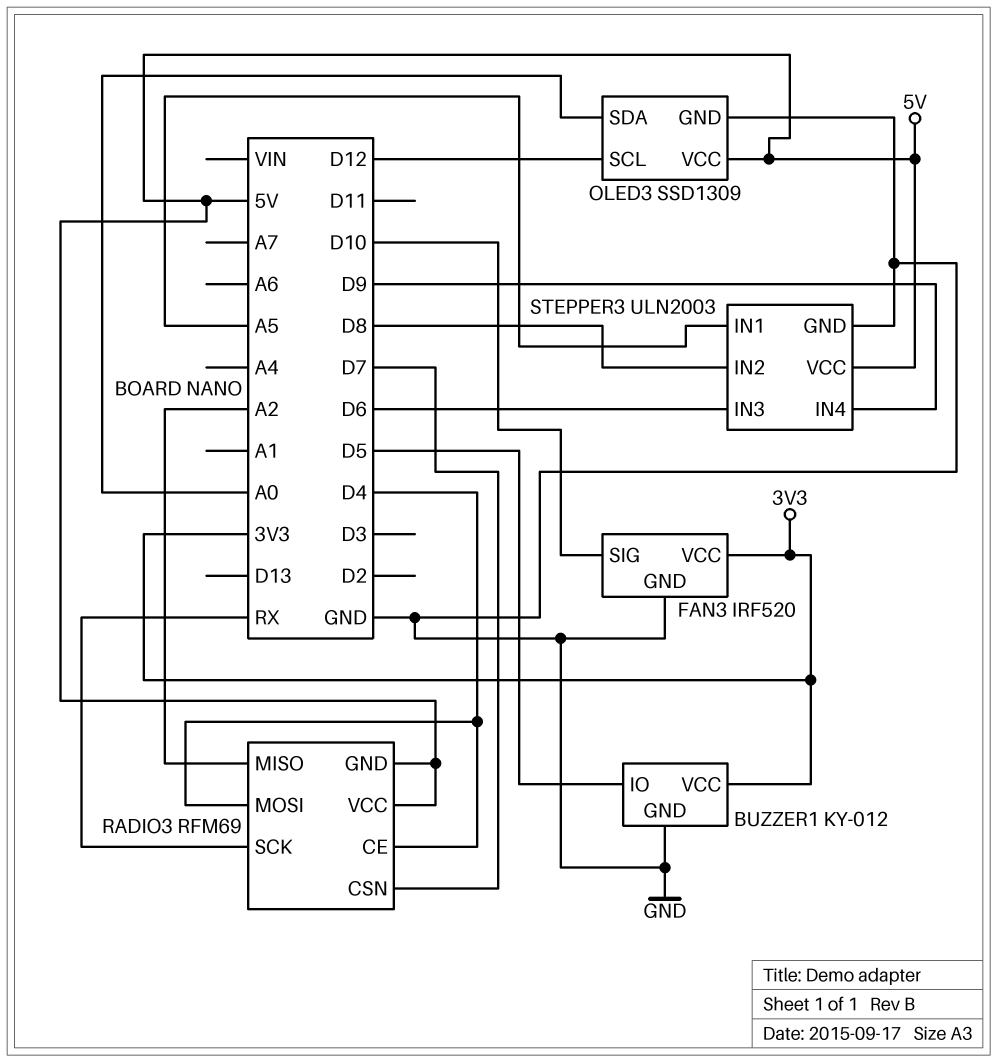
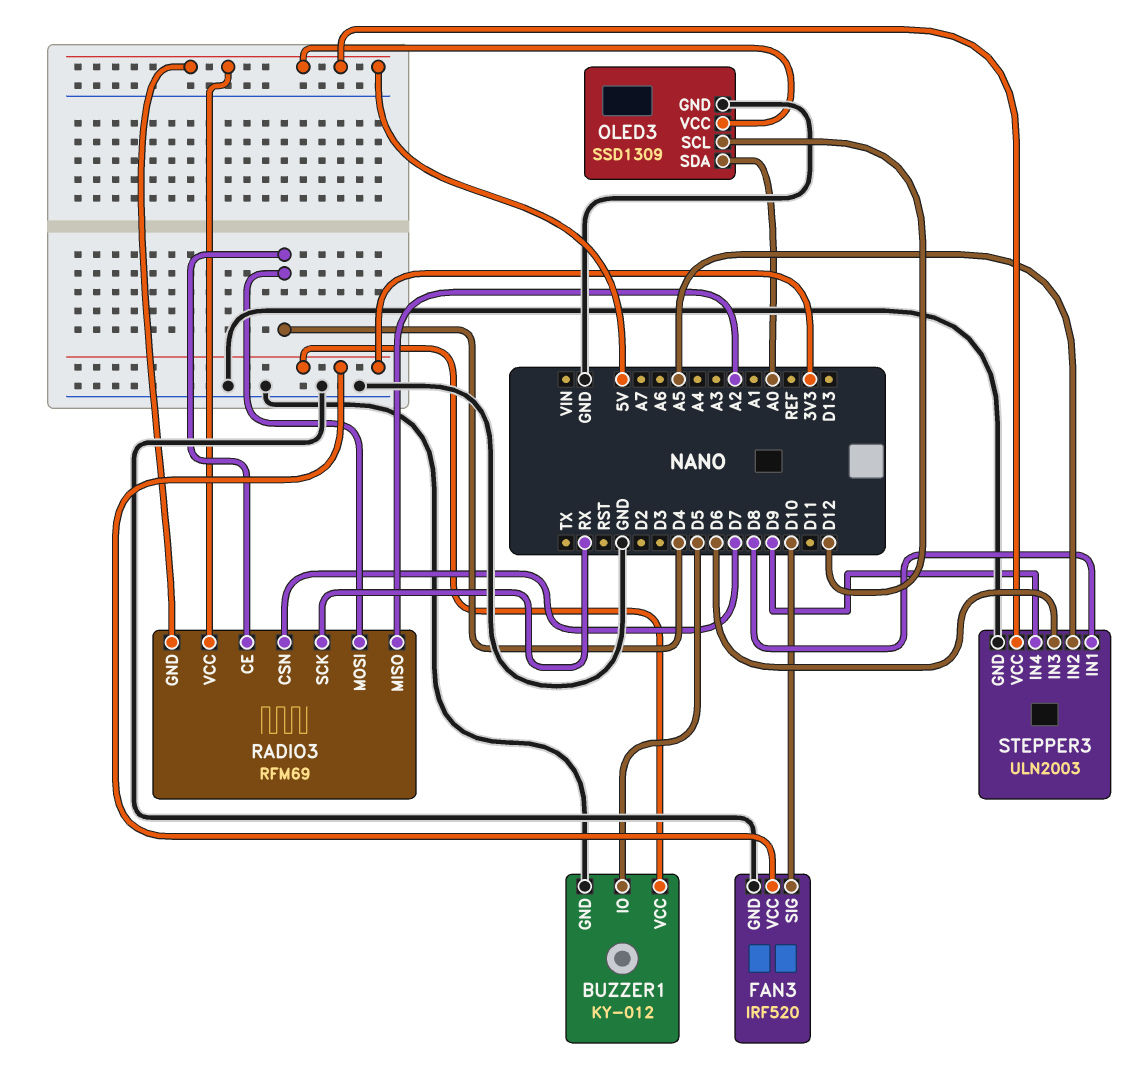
STEPPER3 pin IN1: A5 -> D8
STEPPER3 pin IN2: D8 -> A5

